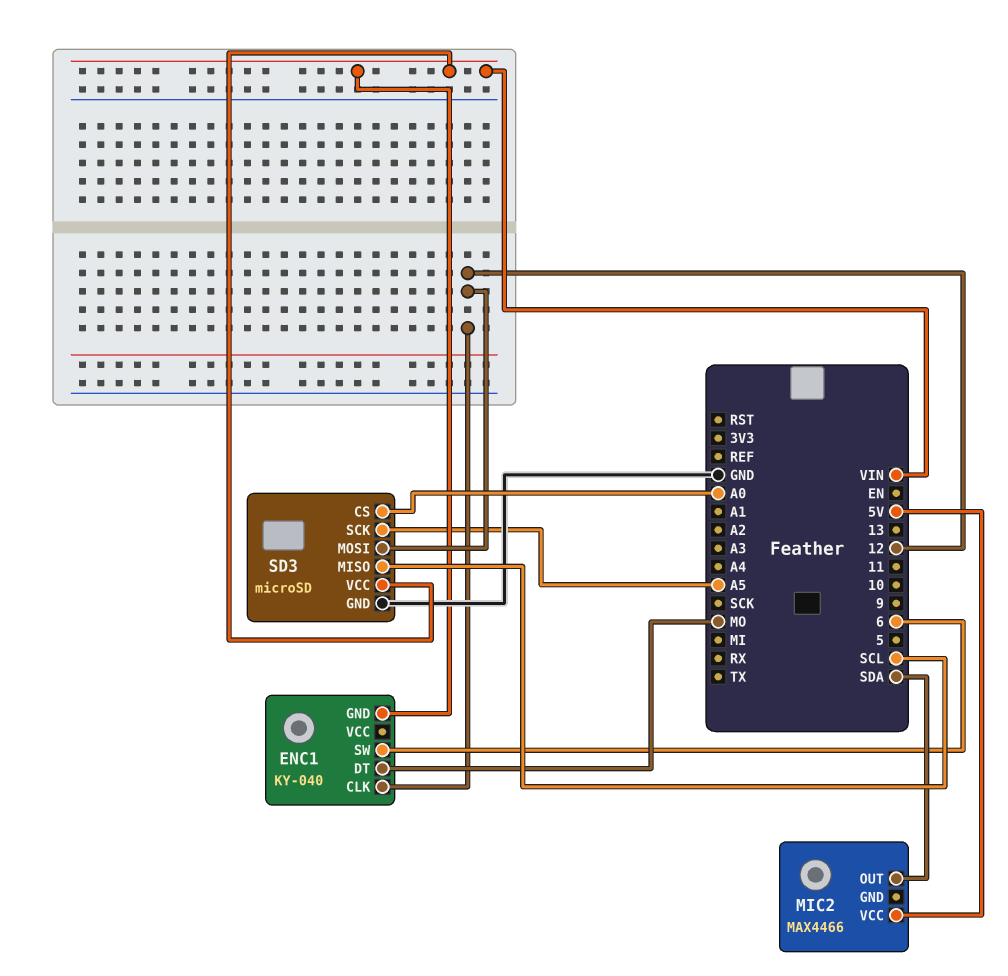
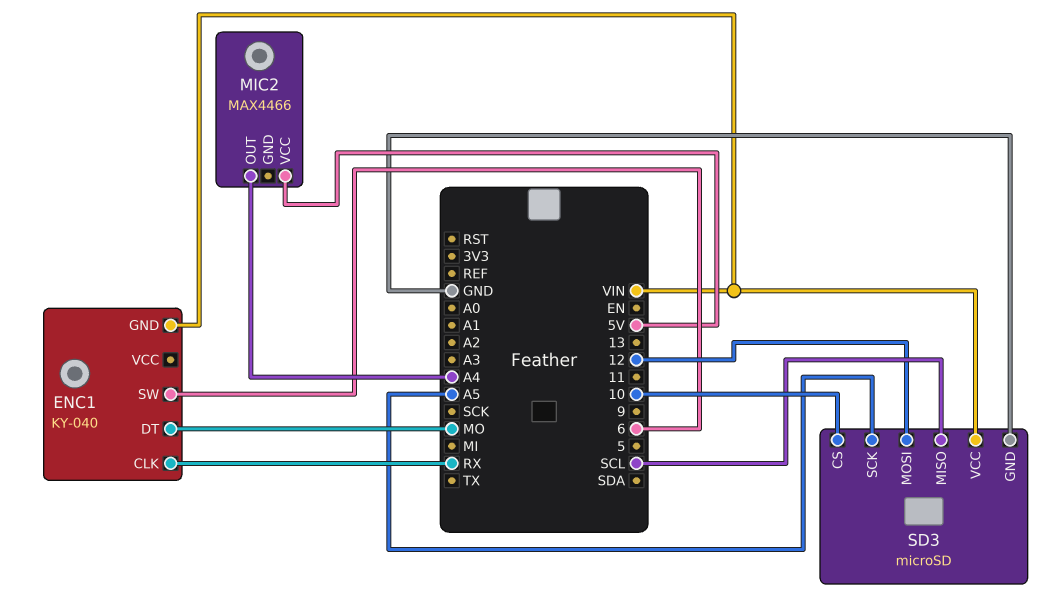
ENC1 pin CLK: 12 -> RX
MIC2 pin OUT: SDA -> A4
SD3 pin CS: A0 -> 10

